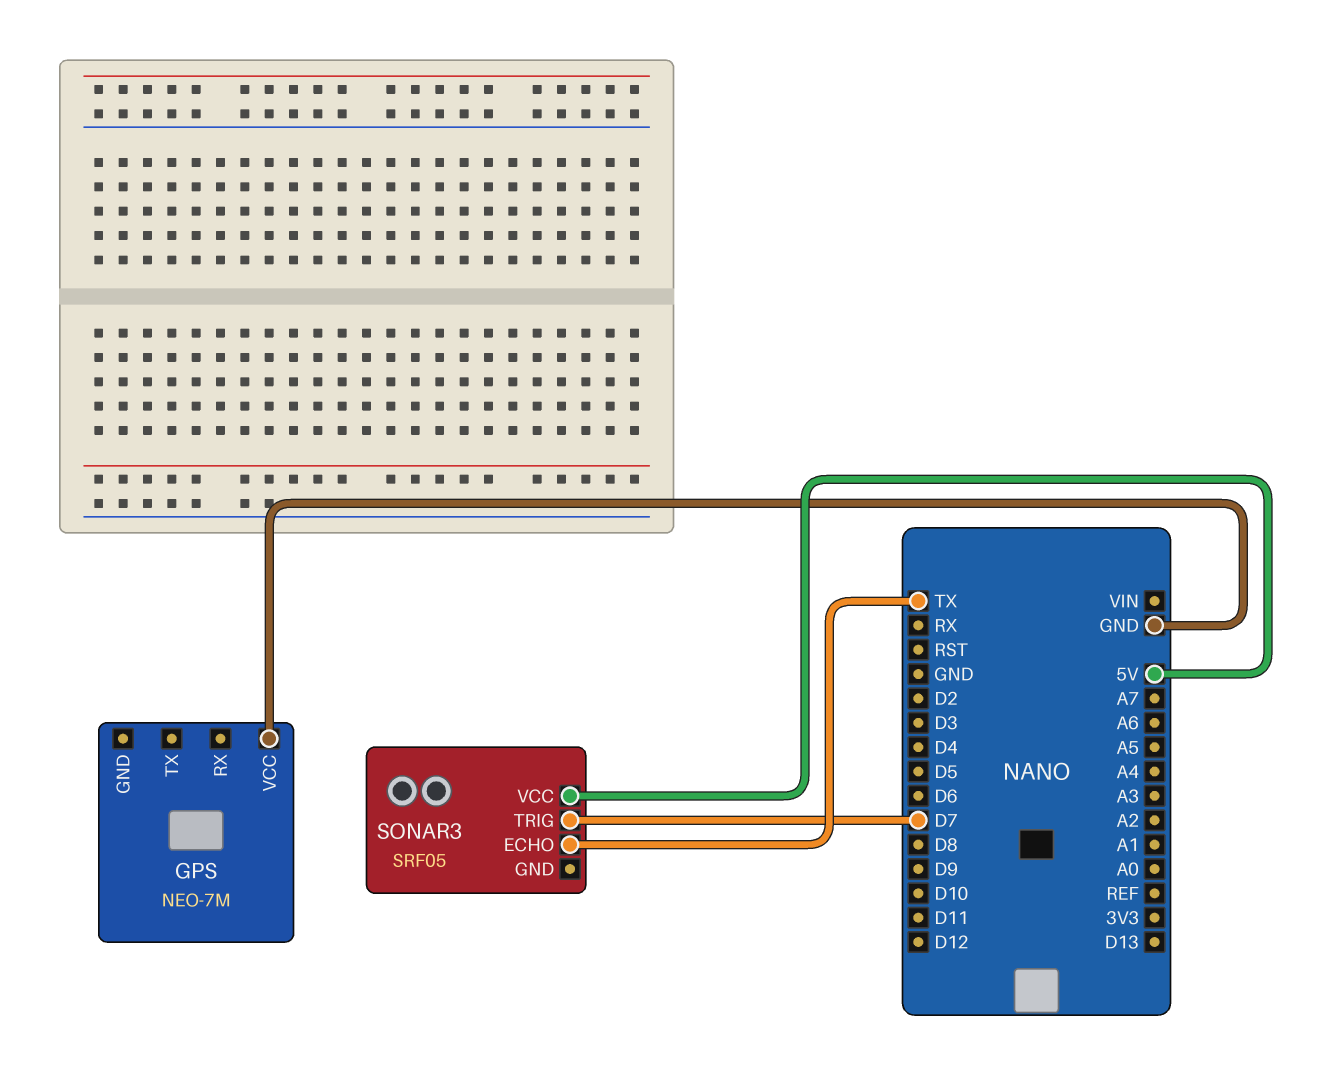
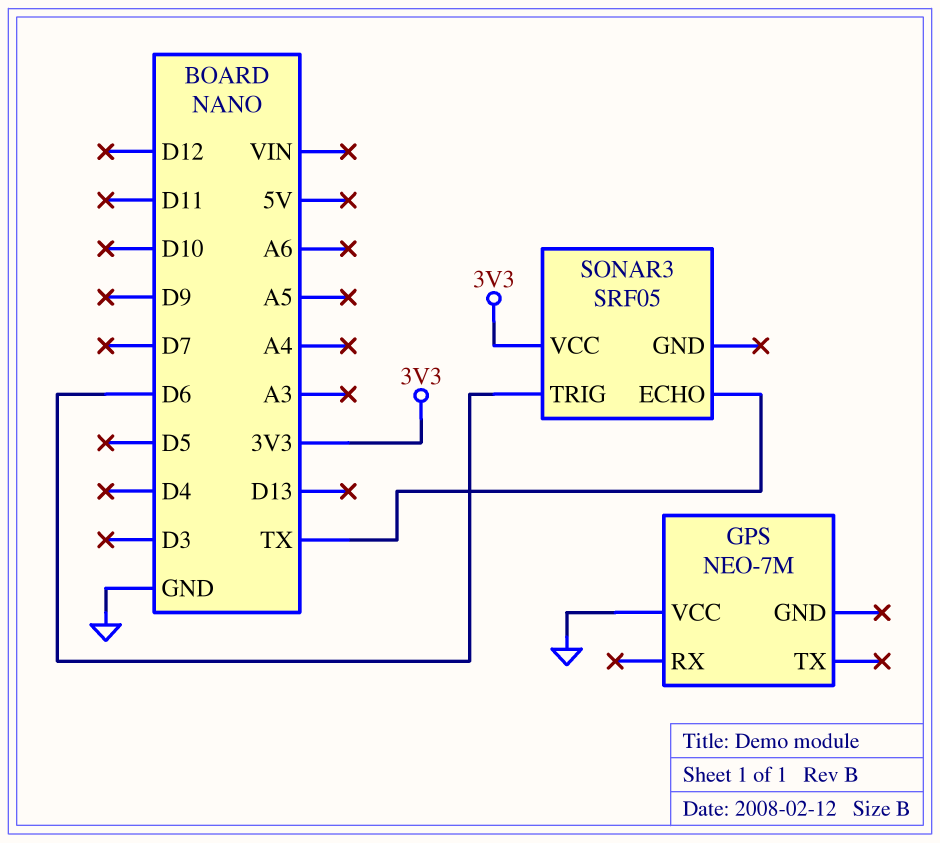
SONAR3 pin TRIG: D7 -> D6
SONAR3 pin VCC: 5V -> 3V3

